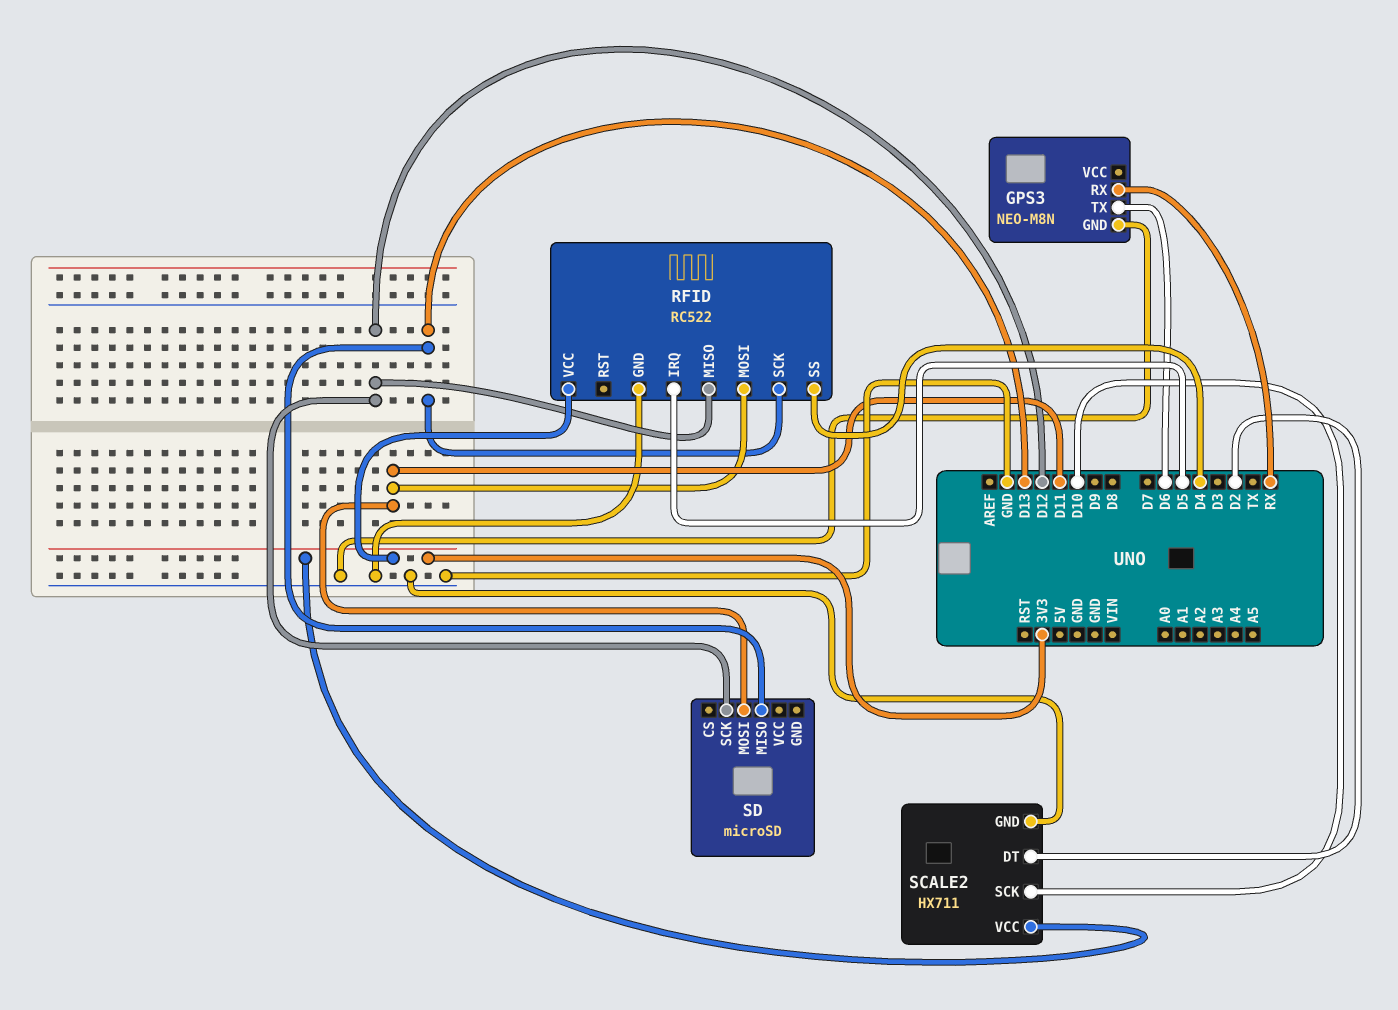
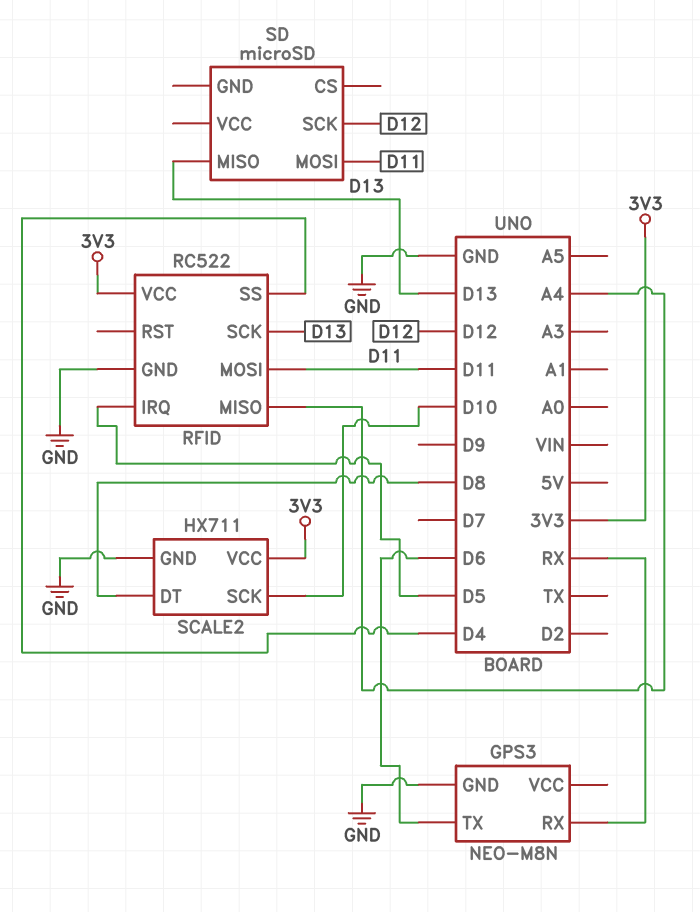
RFID pin MISO: D12 -> A4
SCALE2 pin DT: D2 -> D8

